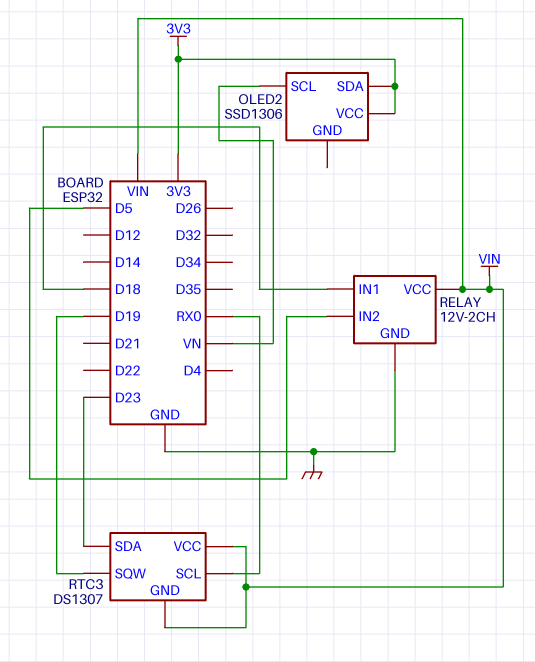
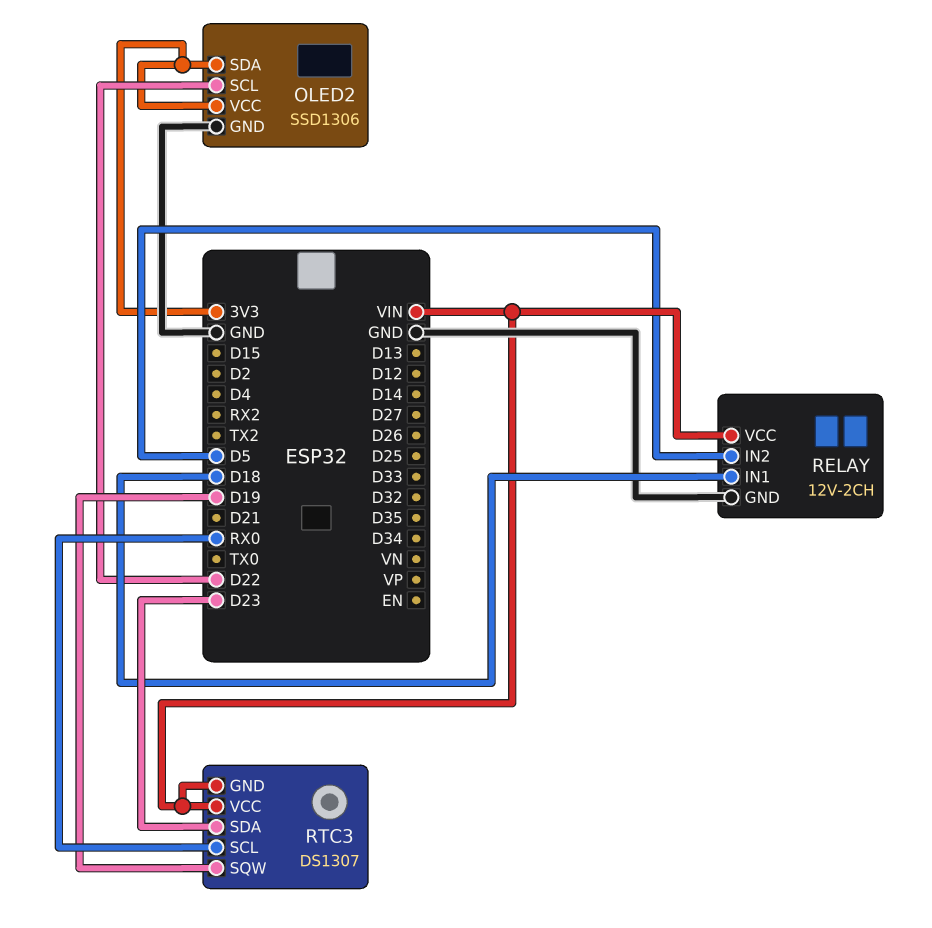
OLED2 pin GND: none -> GND
OLED2 pin SCL: VN -> D22

